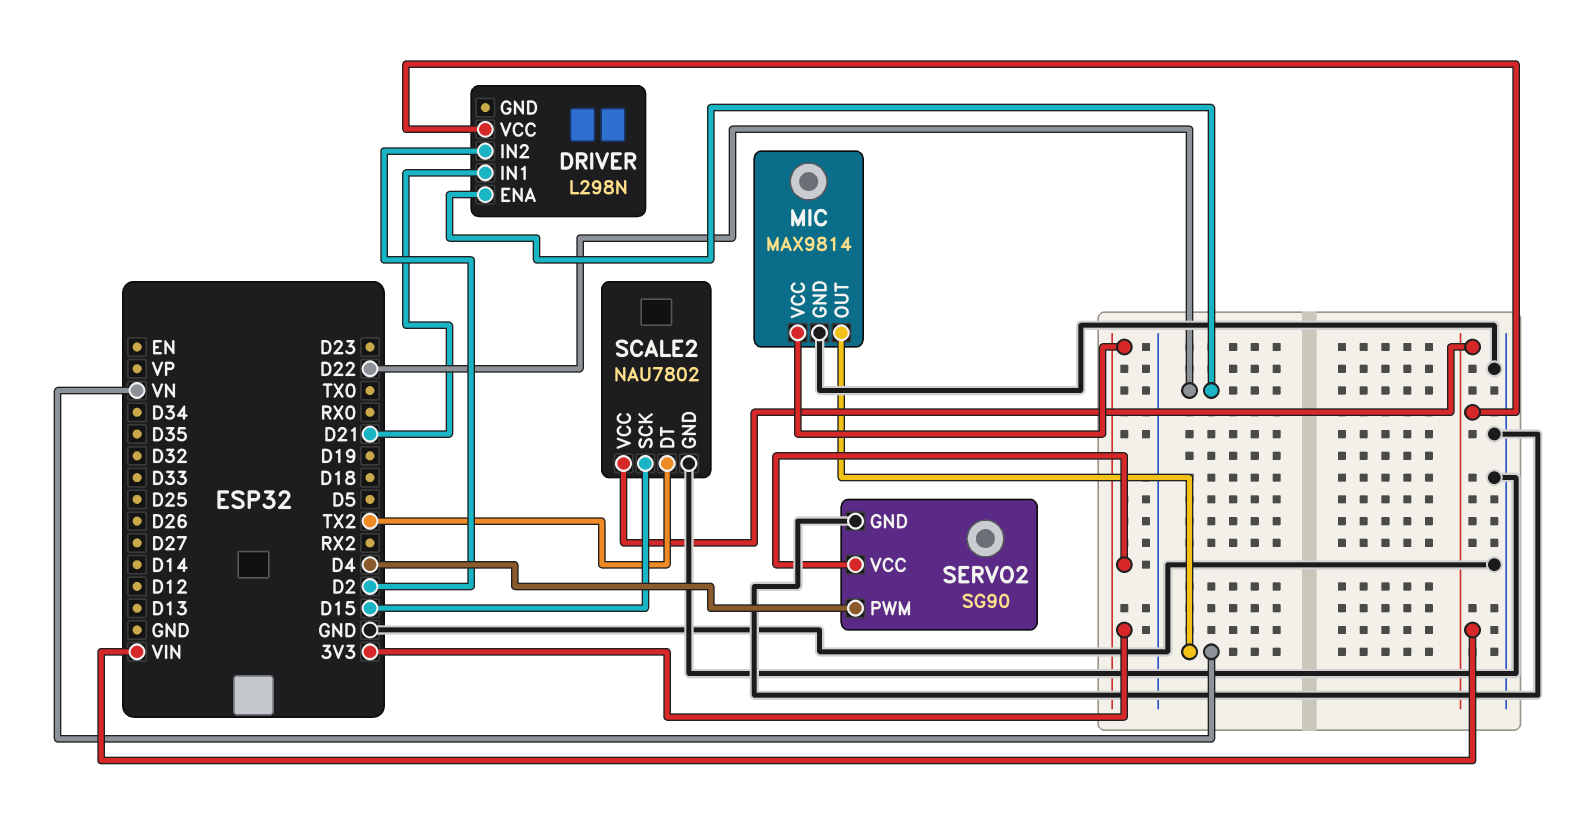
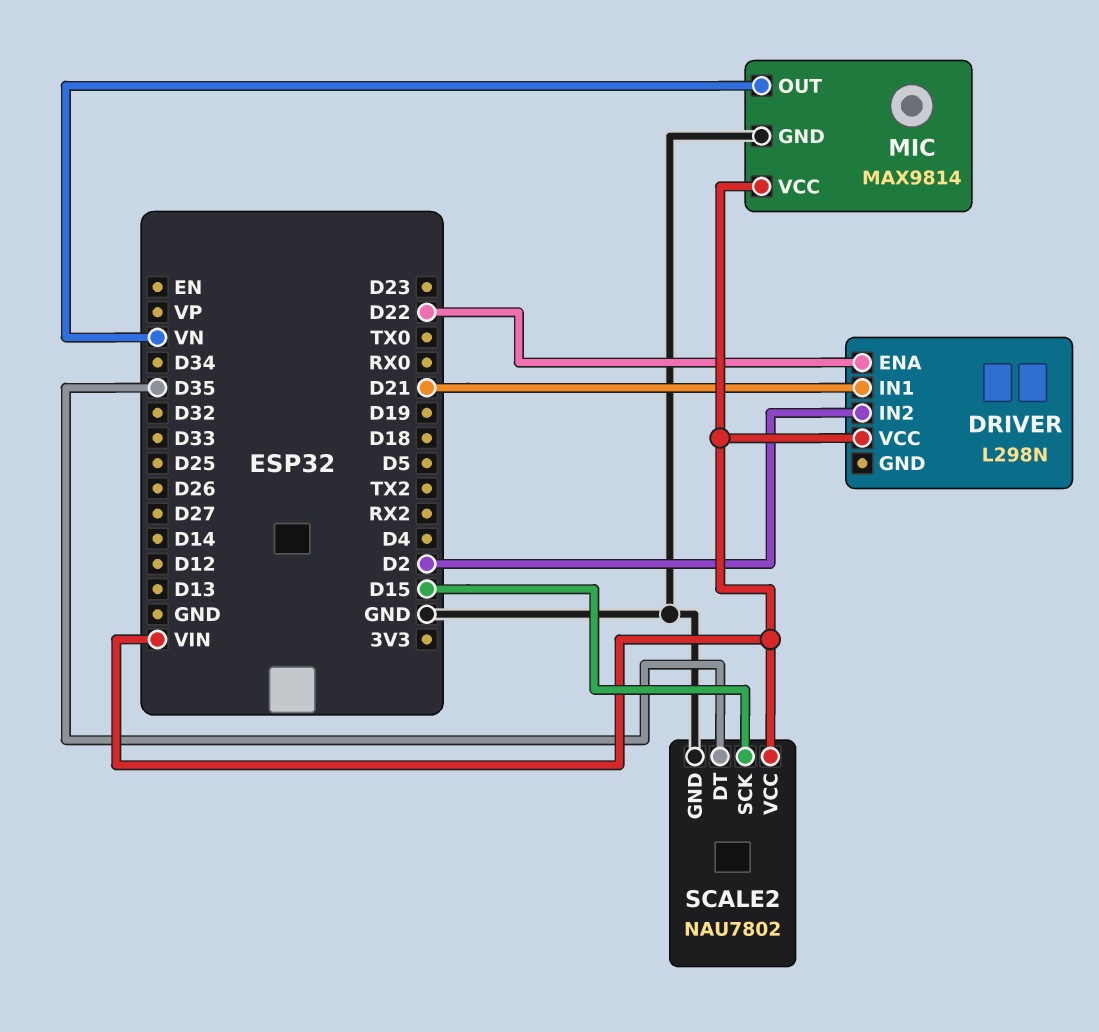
MIC pin VCC: 3V3 -> VIN
SCALE2 pin DT: TX2 -> D35
SERVO2: SG90 -> none
SERVO2 pin GND: GND -> none
SERVO2 pin PWM: D4 -> none
SERVO2 pin VCC: 3V3 -> none

